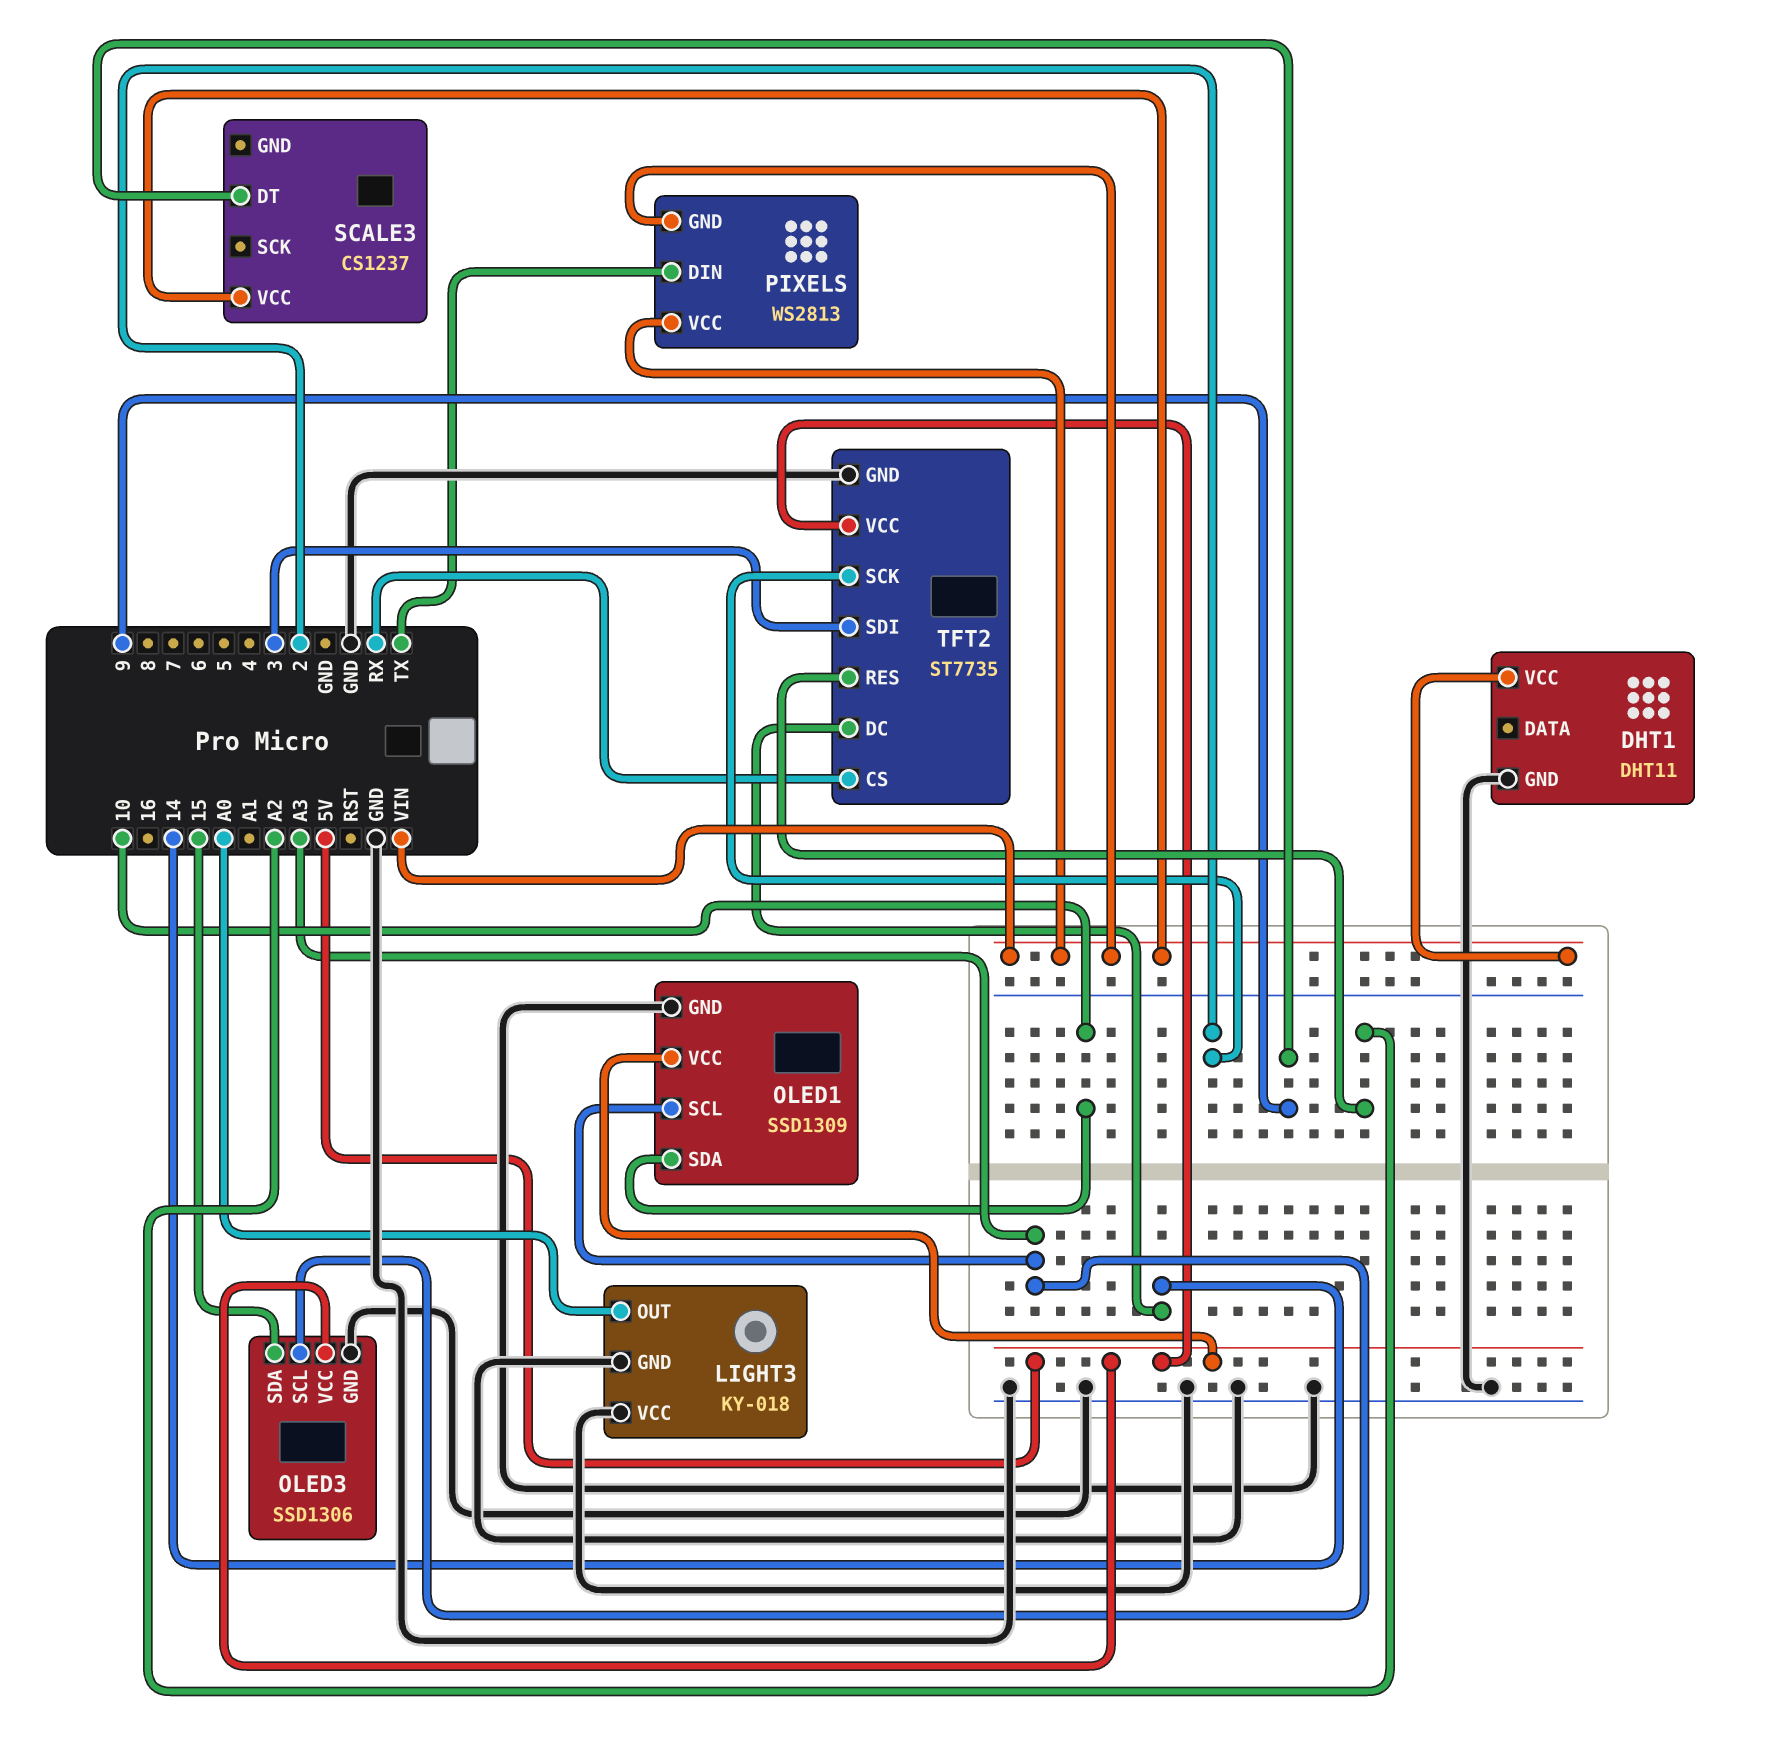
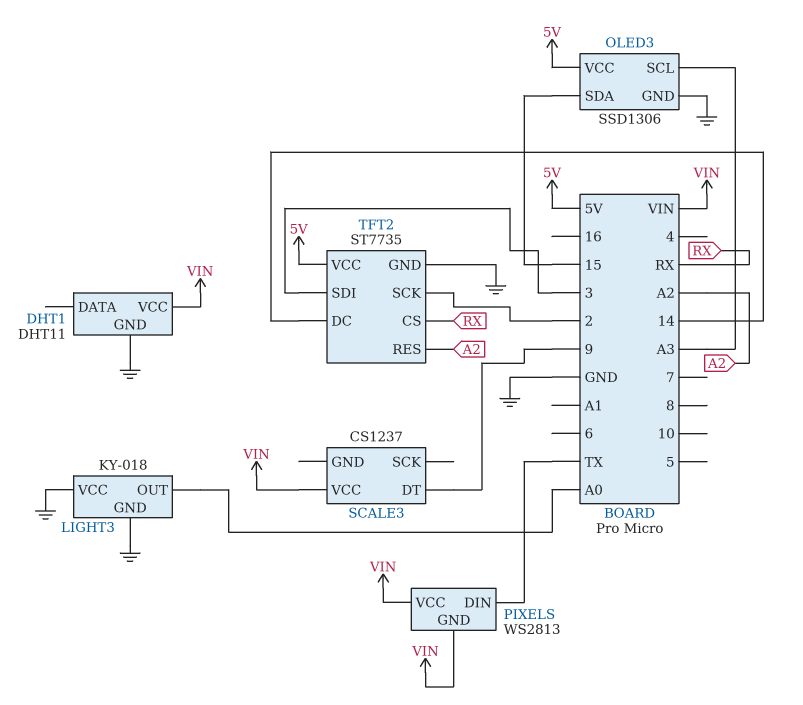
OLED1: SSD1309 -> none
OLED1 pin GND: GND -> none
OLED1 pin SCL: A3 -> none
OLED1 pin SDA: 10 -> none
OLED1 pin VCC: 5V -> none

